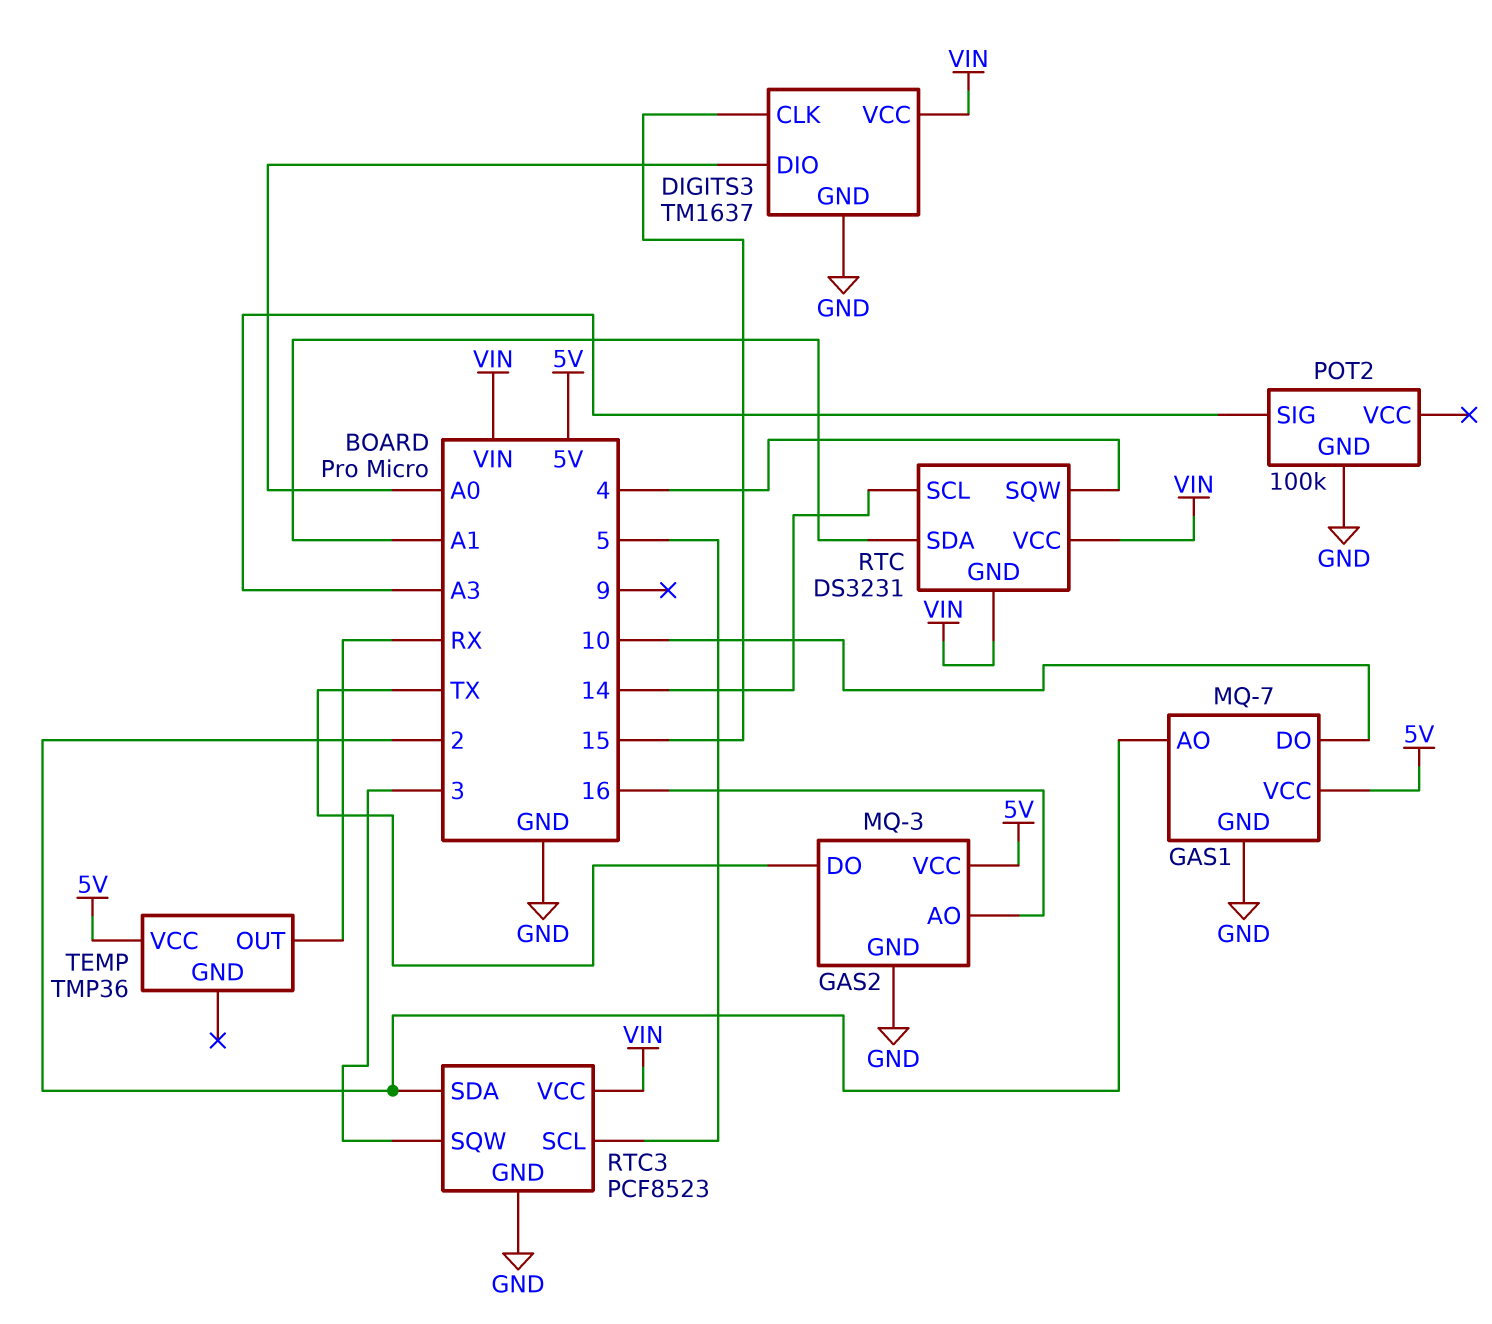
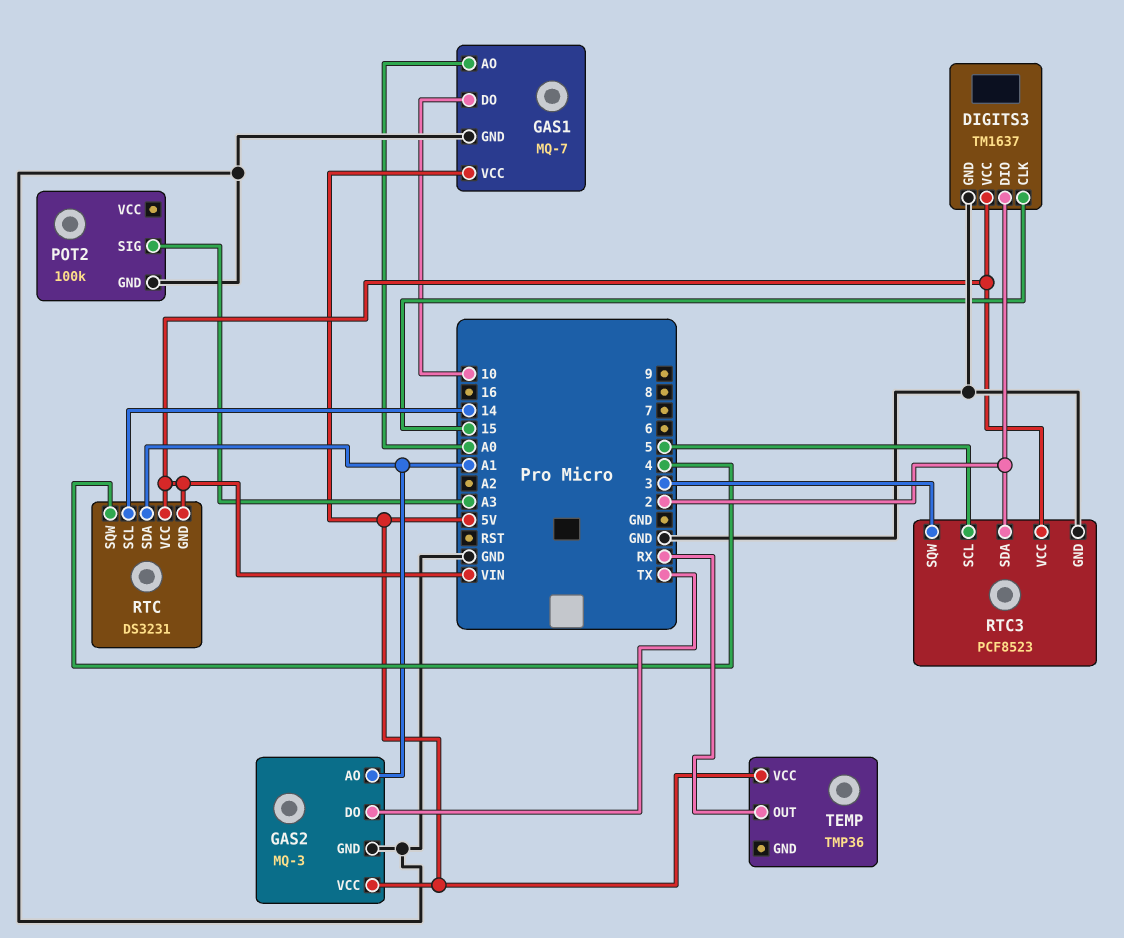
DIGITS3 pin DIO: A0 -> 2
GAS1 pin AO: 2 -> A0
GAS2 pin AO: 16 -> A1

